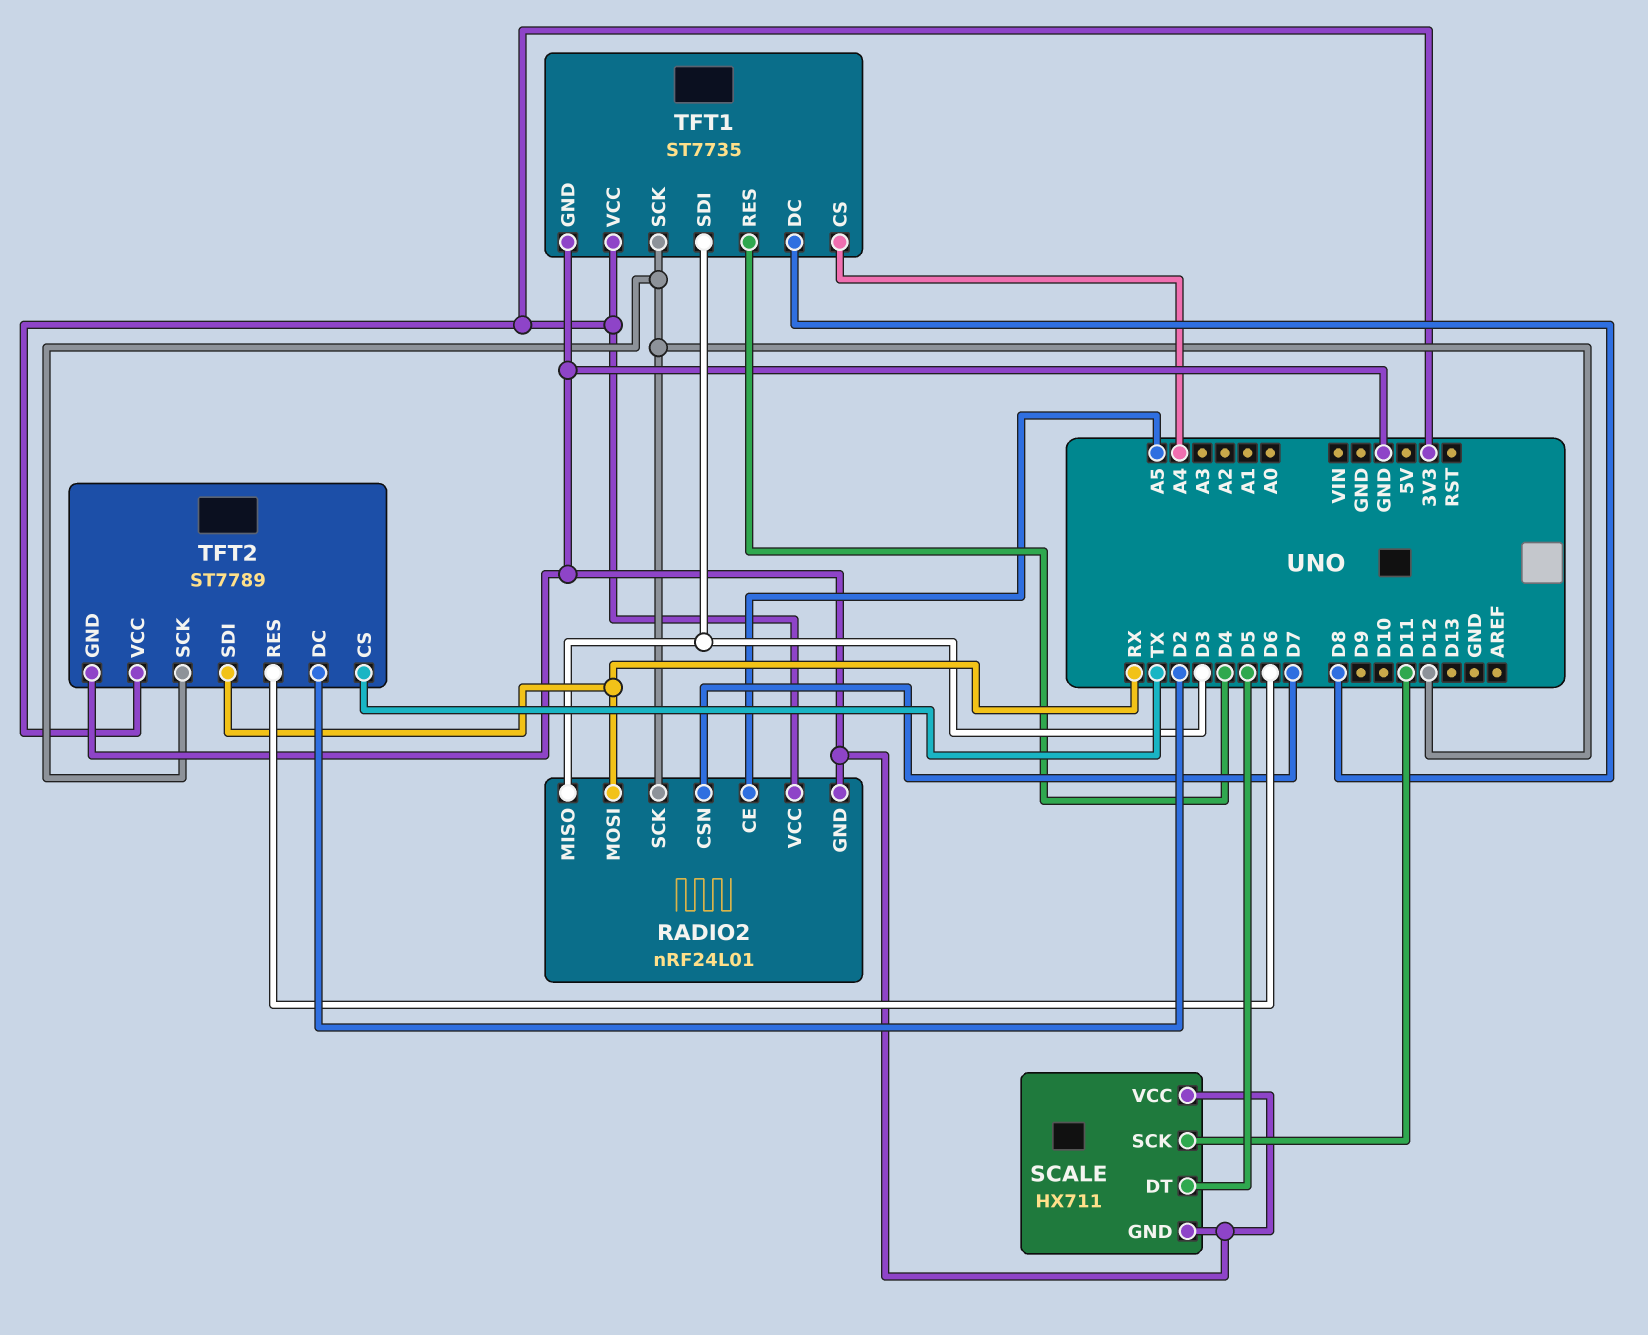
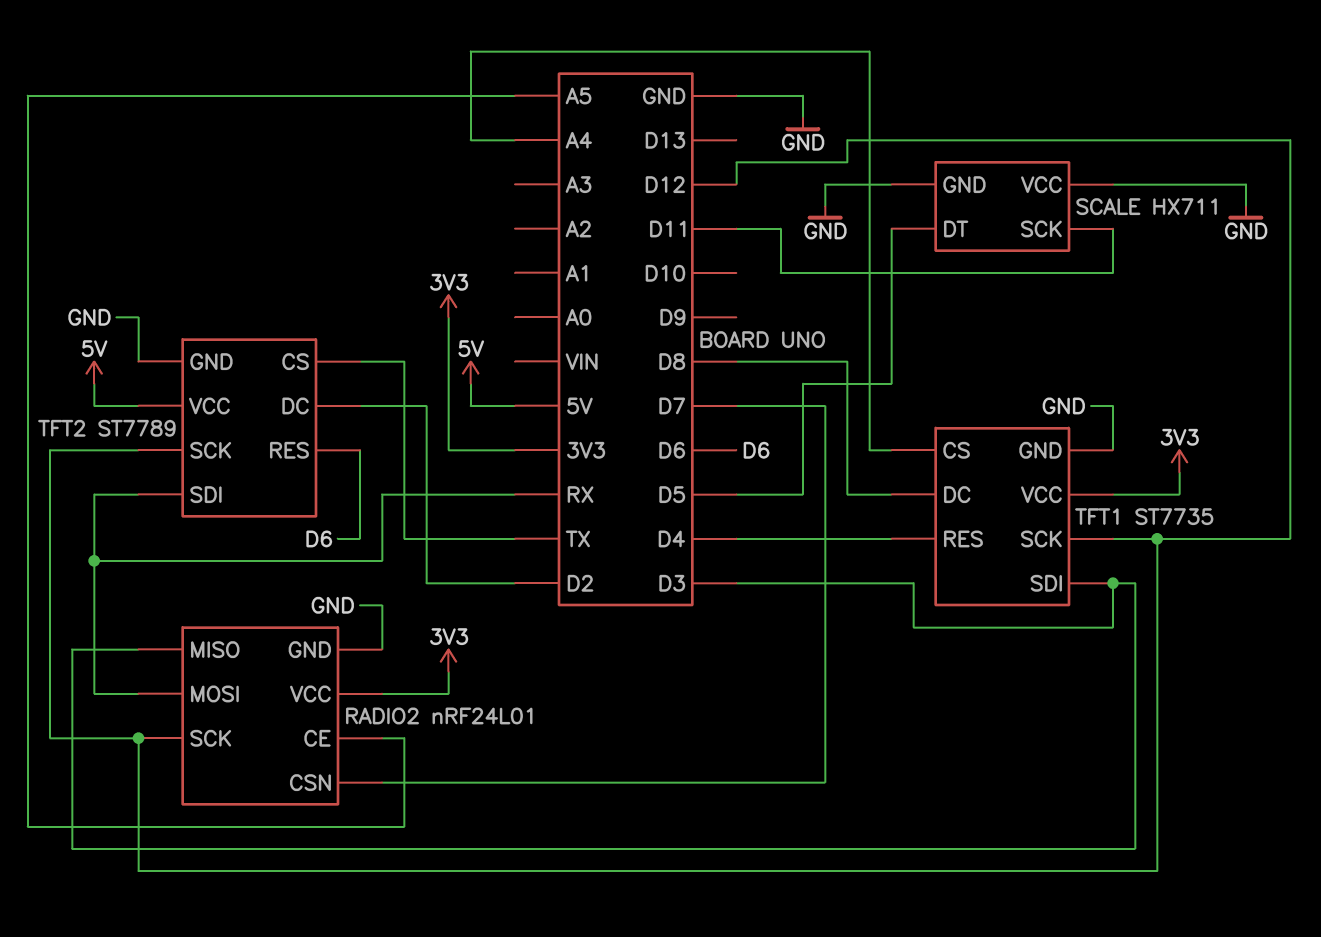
TFT2 pin VCC: 3V3 -> 5V

